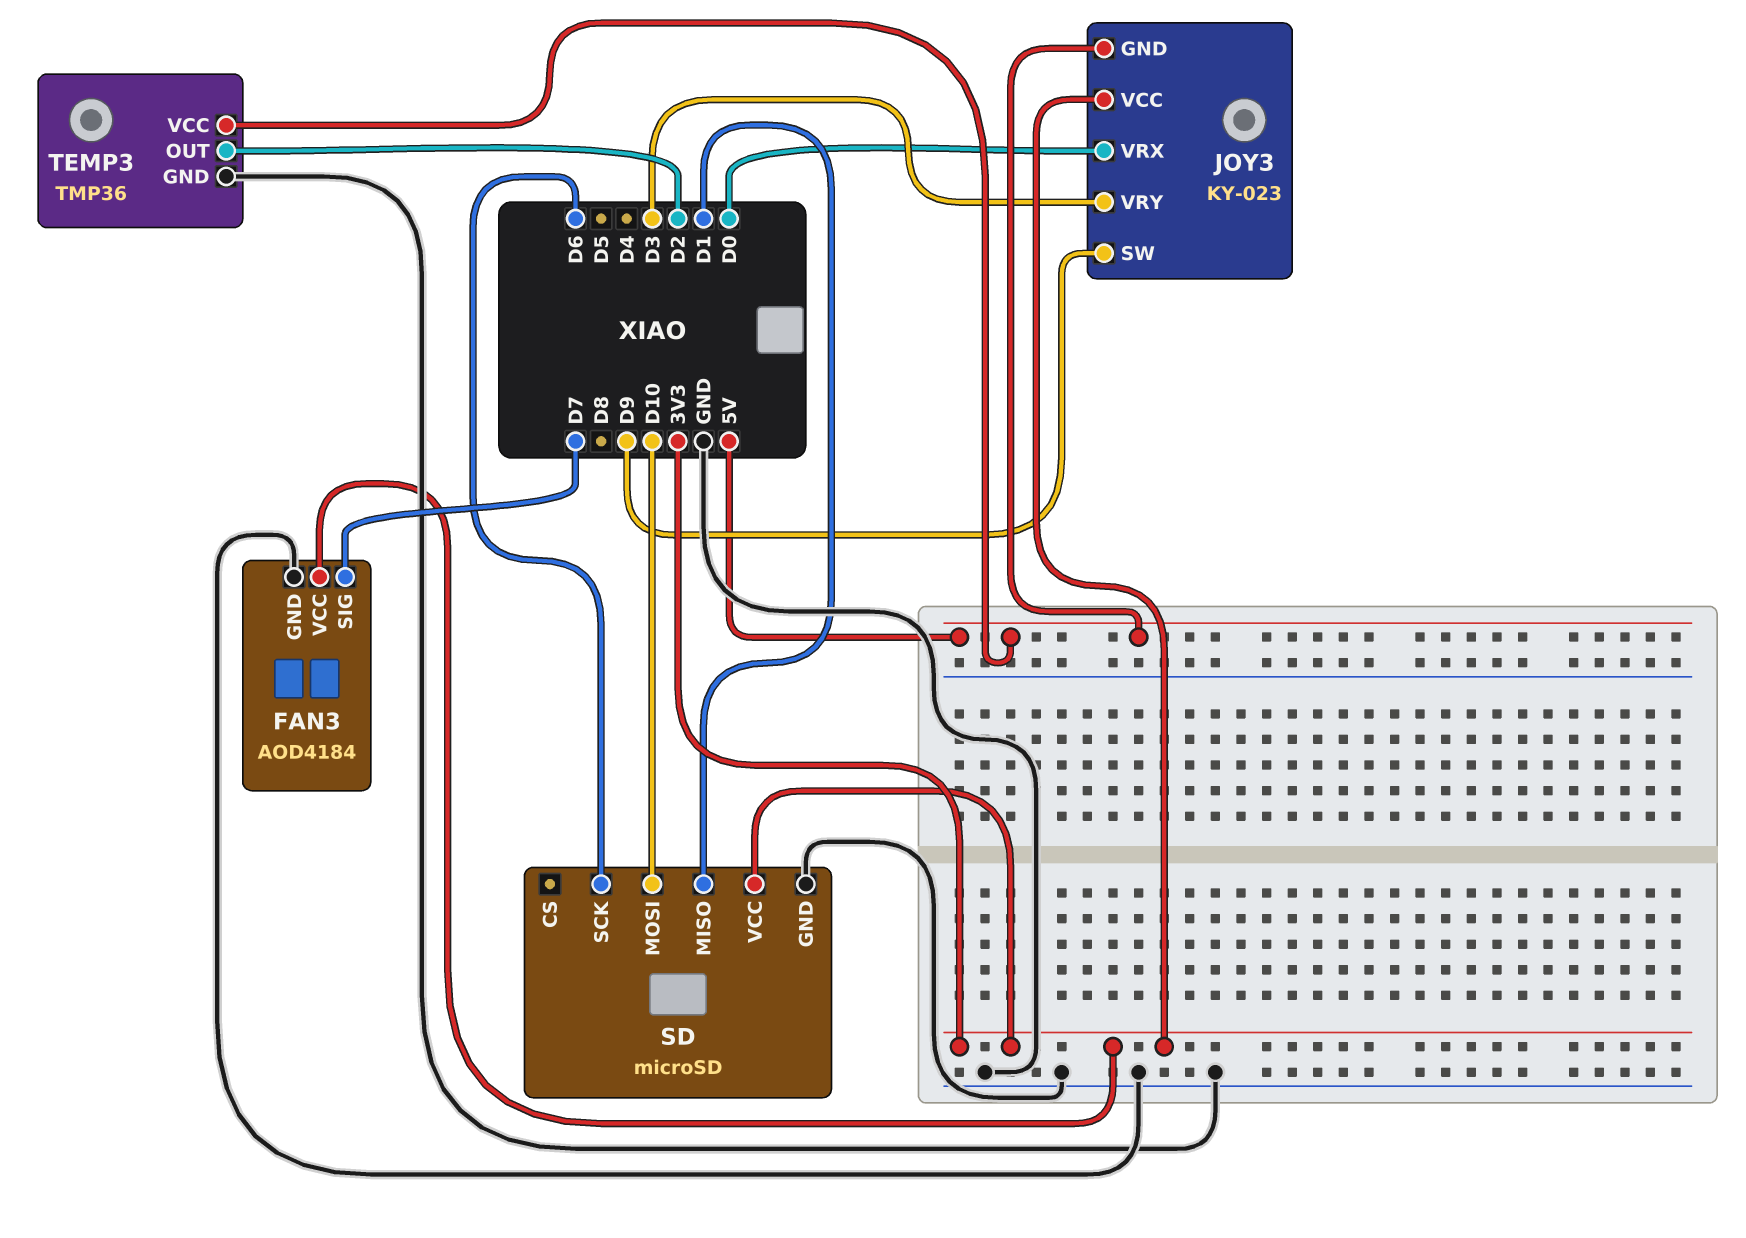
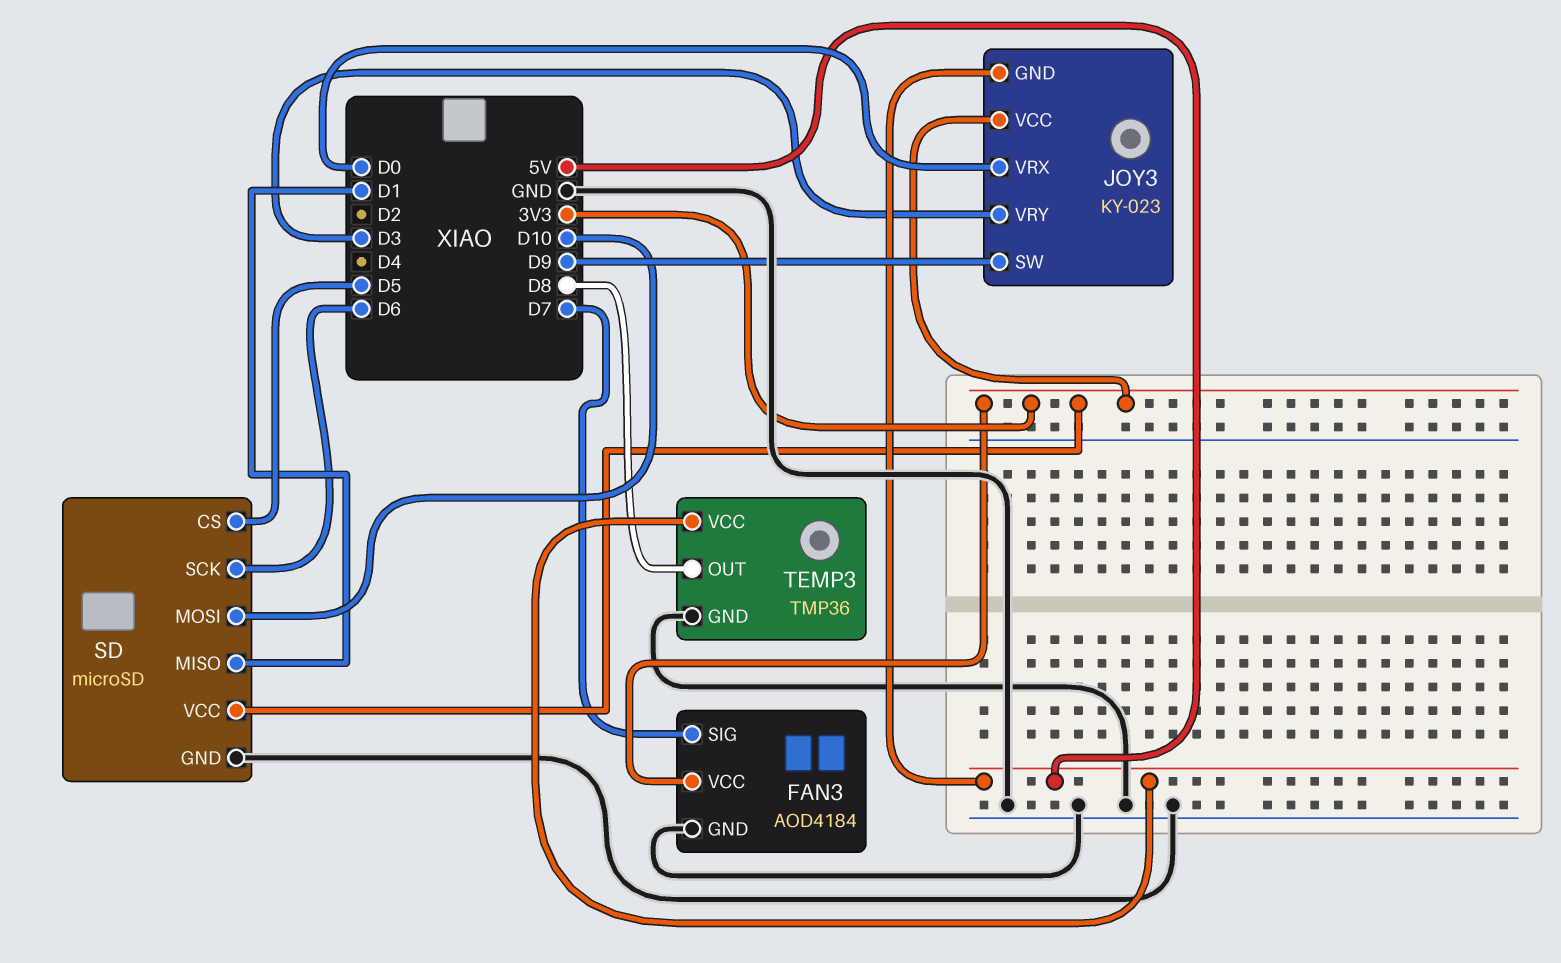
SD pin CS: none -> D5
TEMP3 pin OUT: D2 -> D8

